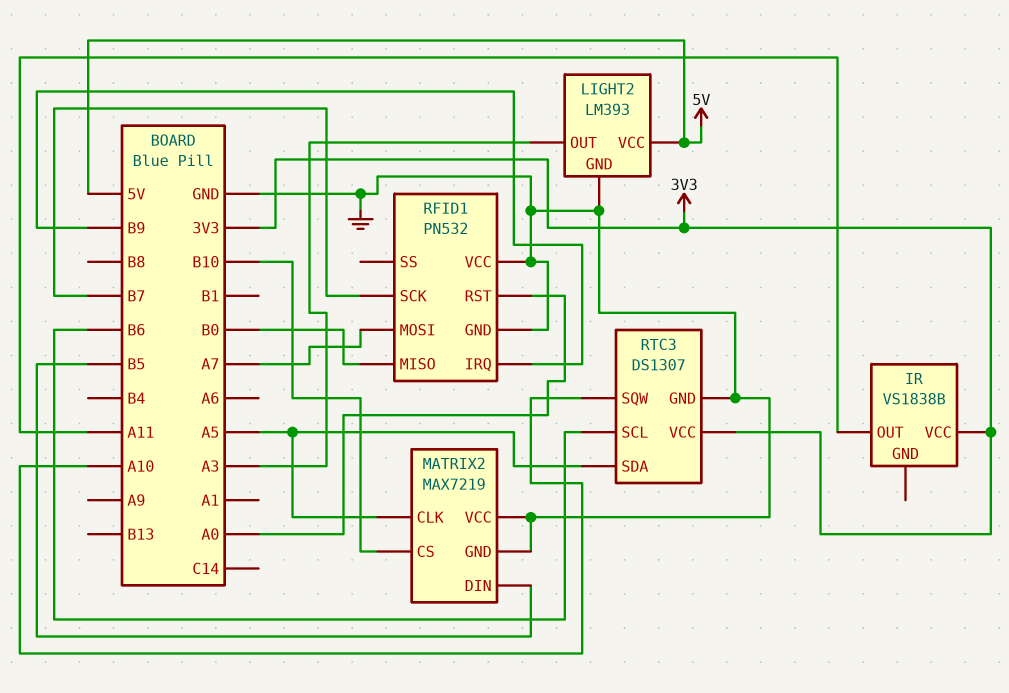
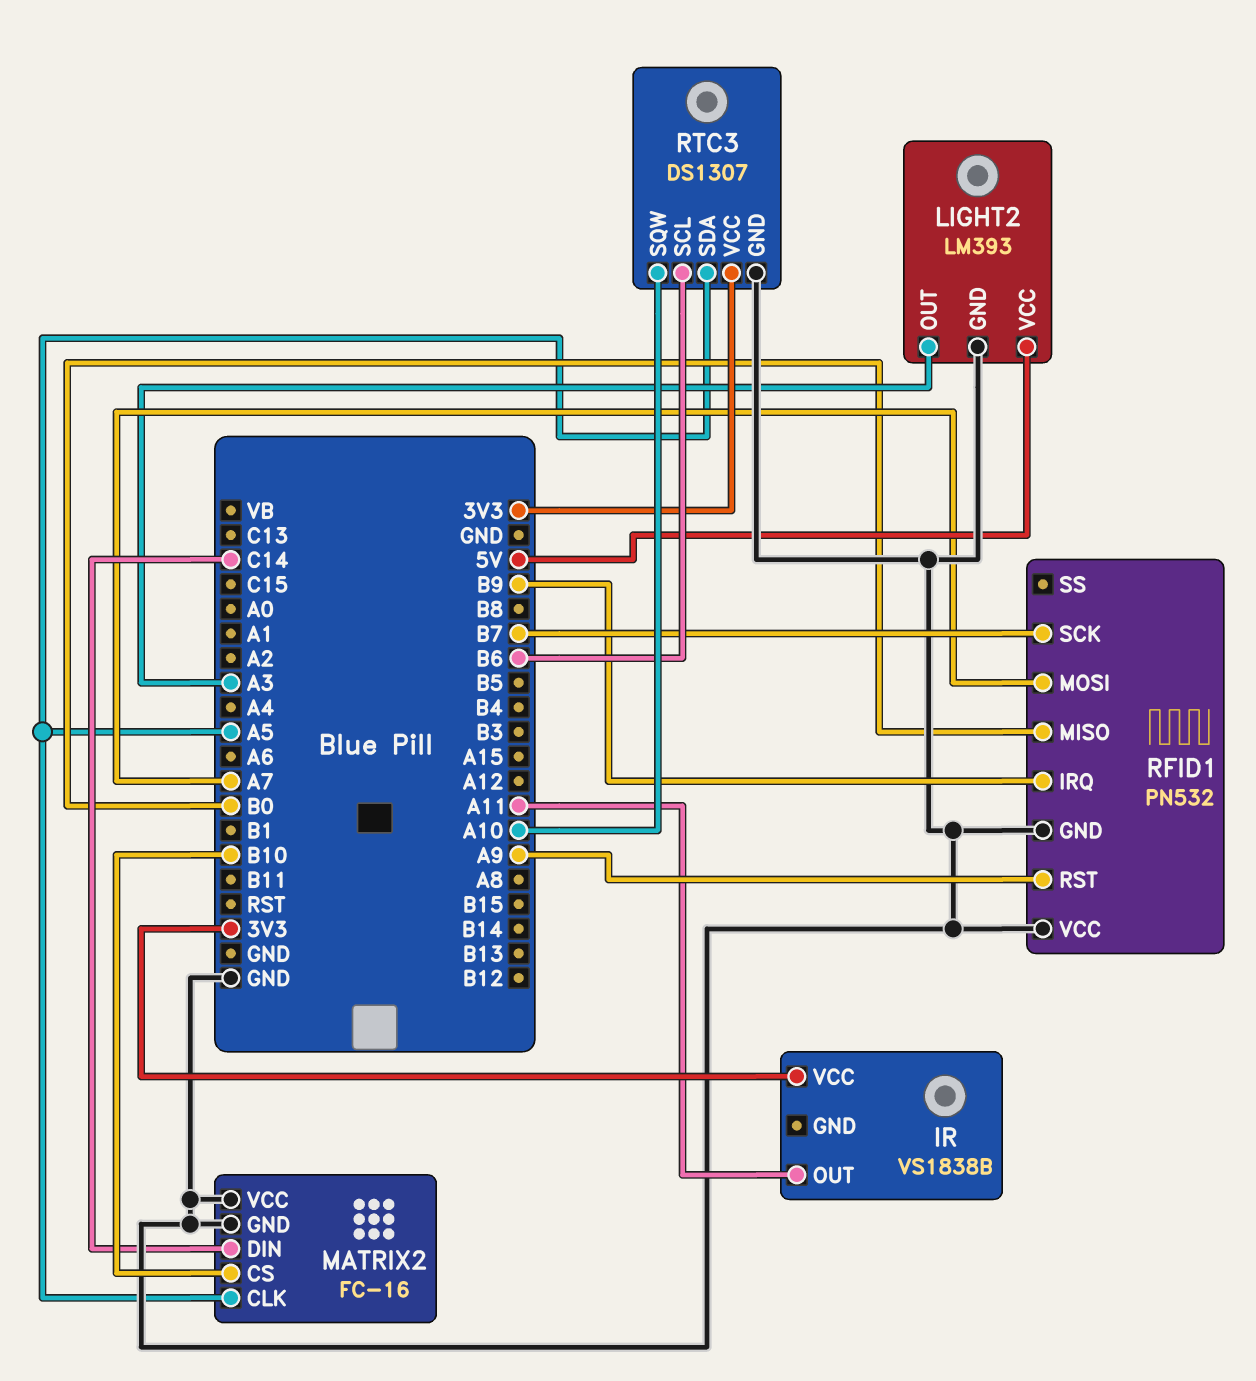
MATRIX2: MAX7219 -> FC-16
MATRIX2 pin DIN: B5 -> C14
RFID1 pin RST: A0 -> A9

